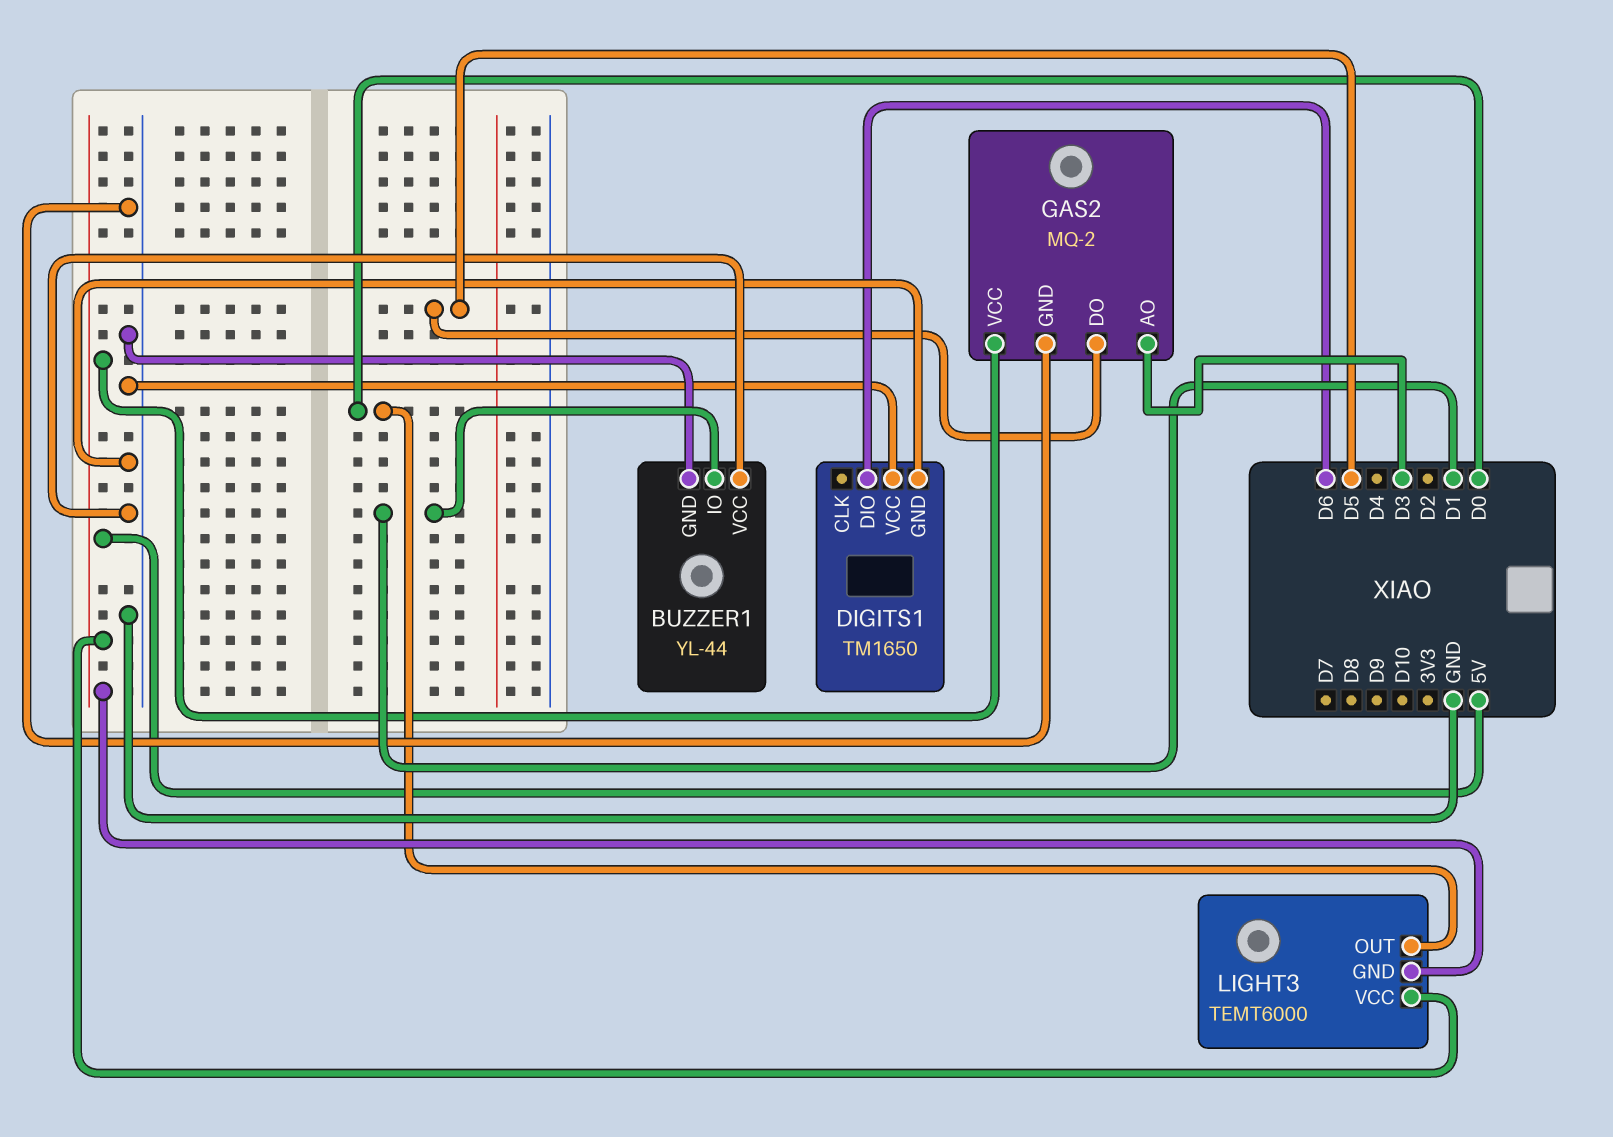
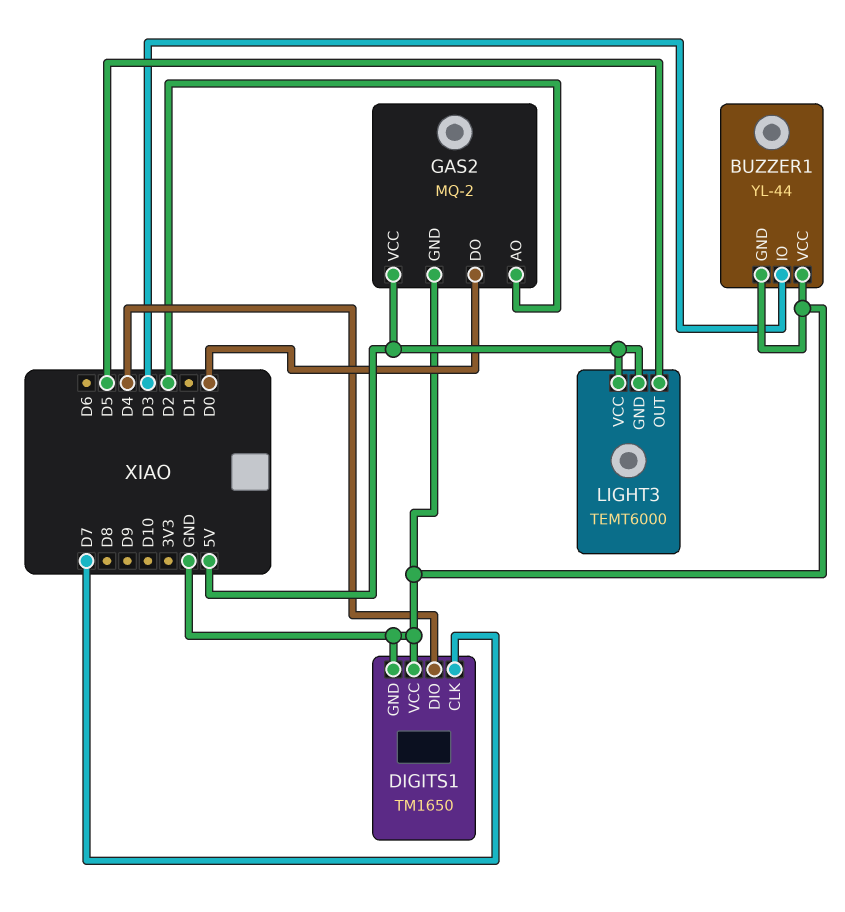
BUZZER1 pin IO: D1 -> D3
DIGITS1 pin CLK: none -> D7
DIGITS1 pin DIO: D6 -> D4
GAS2 pin AO: D3 -> D2
GAS2 pin DO: D5 -> D0
LIGHT3 pin OUT: D0 -> D5

